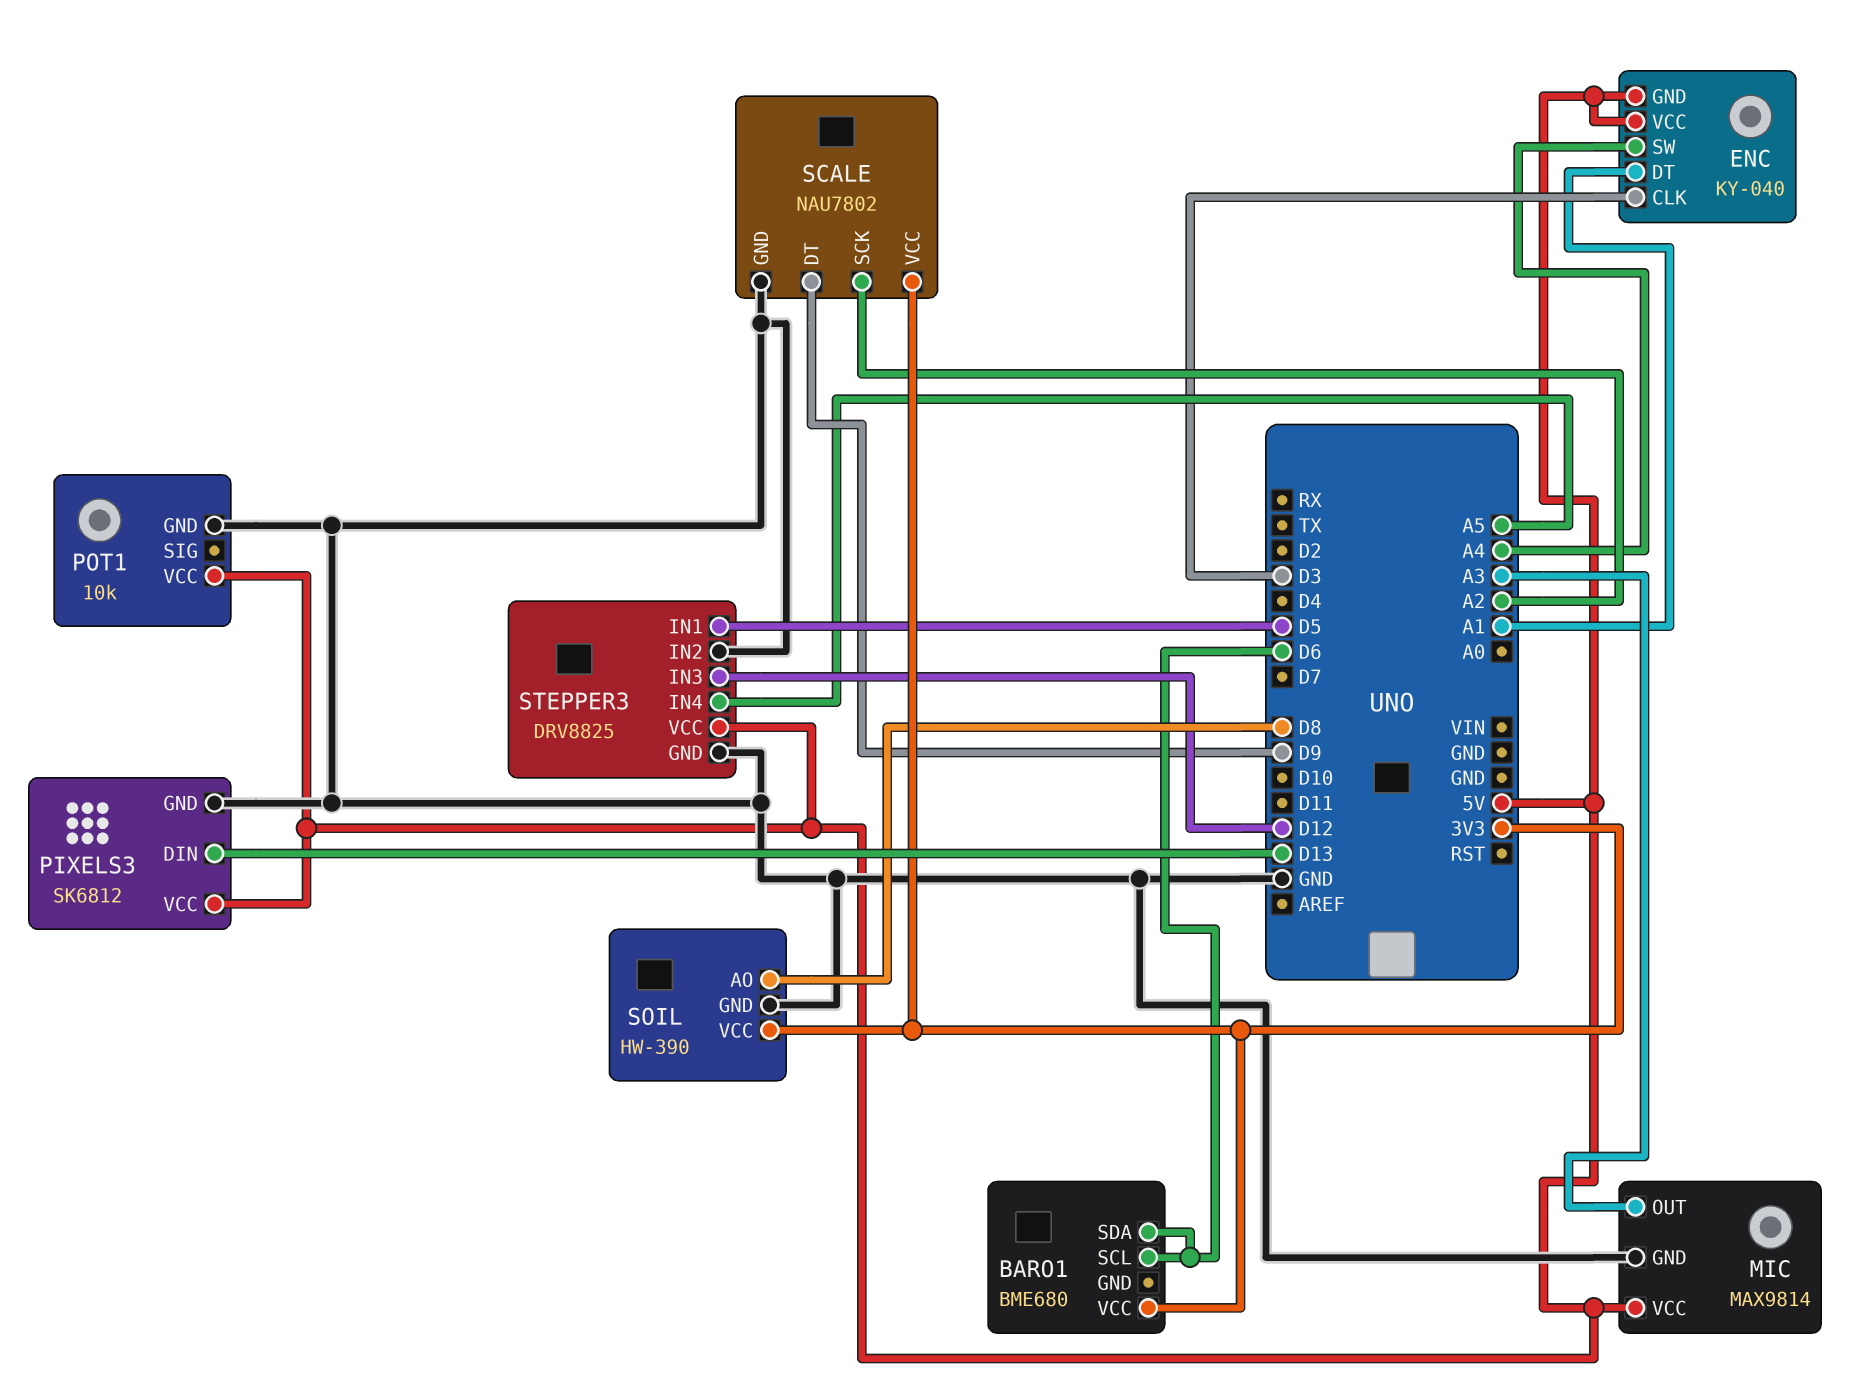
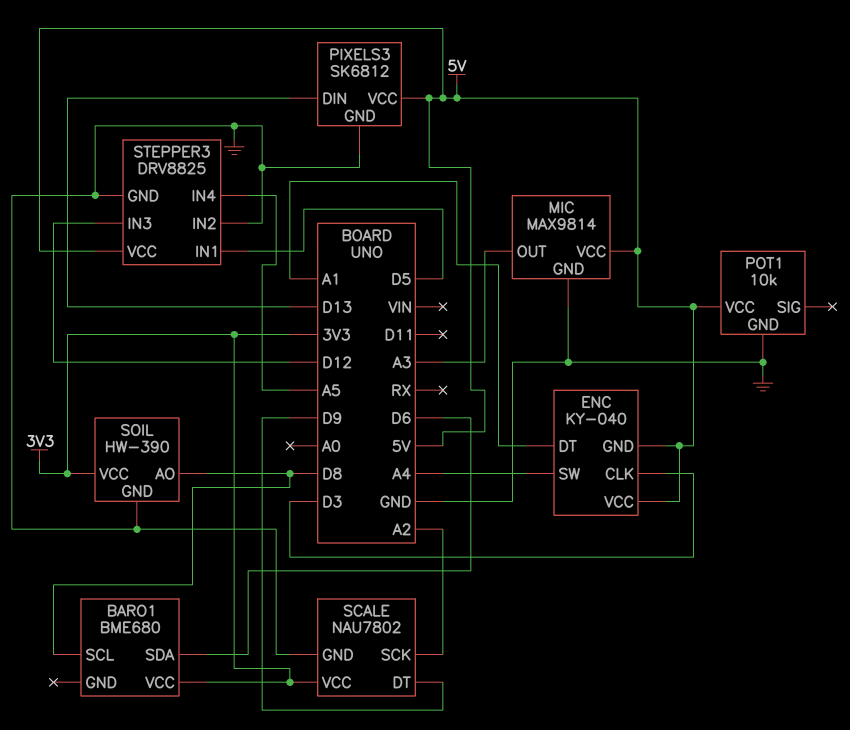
BARO1 pin SCL: D6 -> D8

